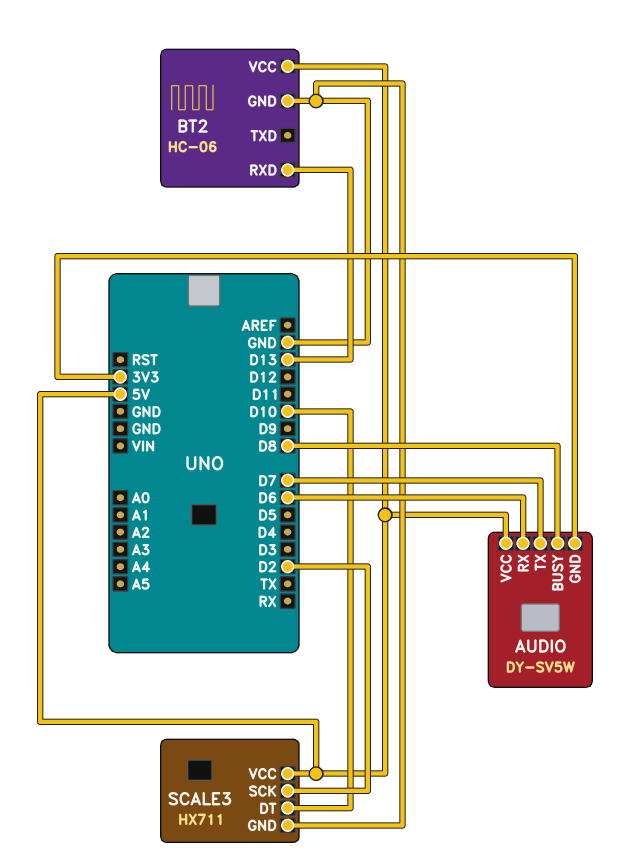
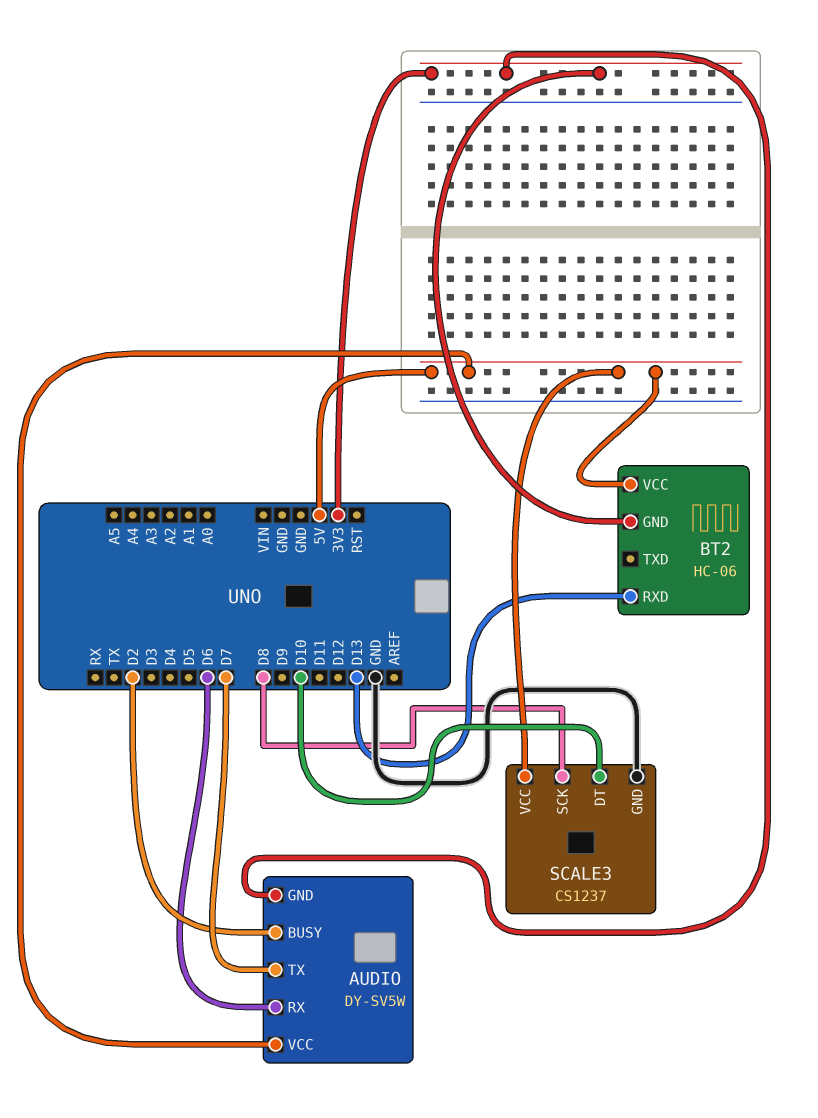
AUDIO pin BUSY: D8 -> D2
BT2 pin GND: GND -> 3V3
SCALE3: HX711 -> CS1237
SCALE3 pin SCK: D2 -> D8

